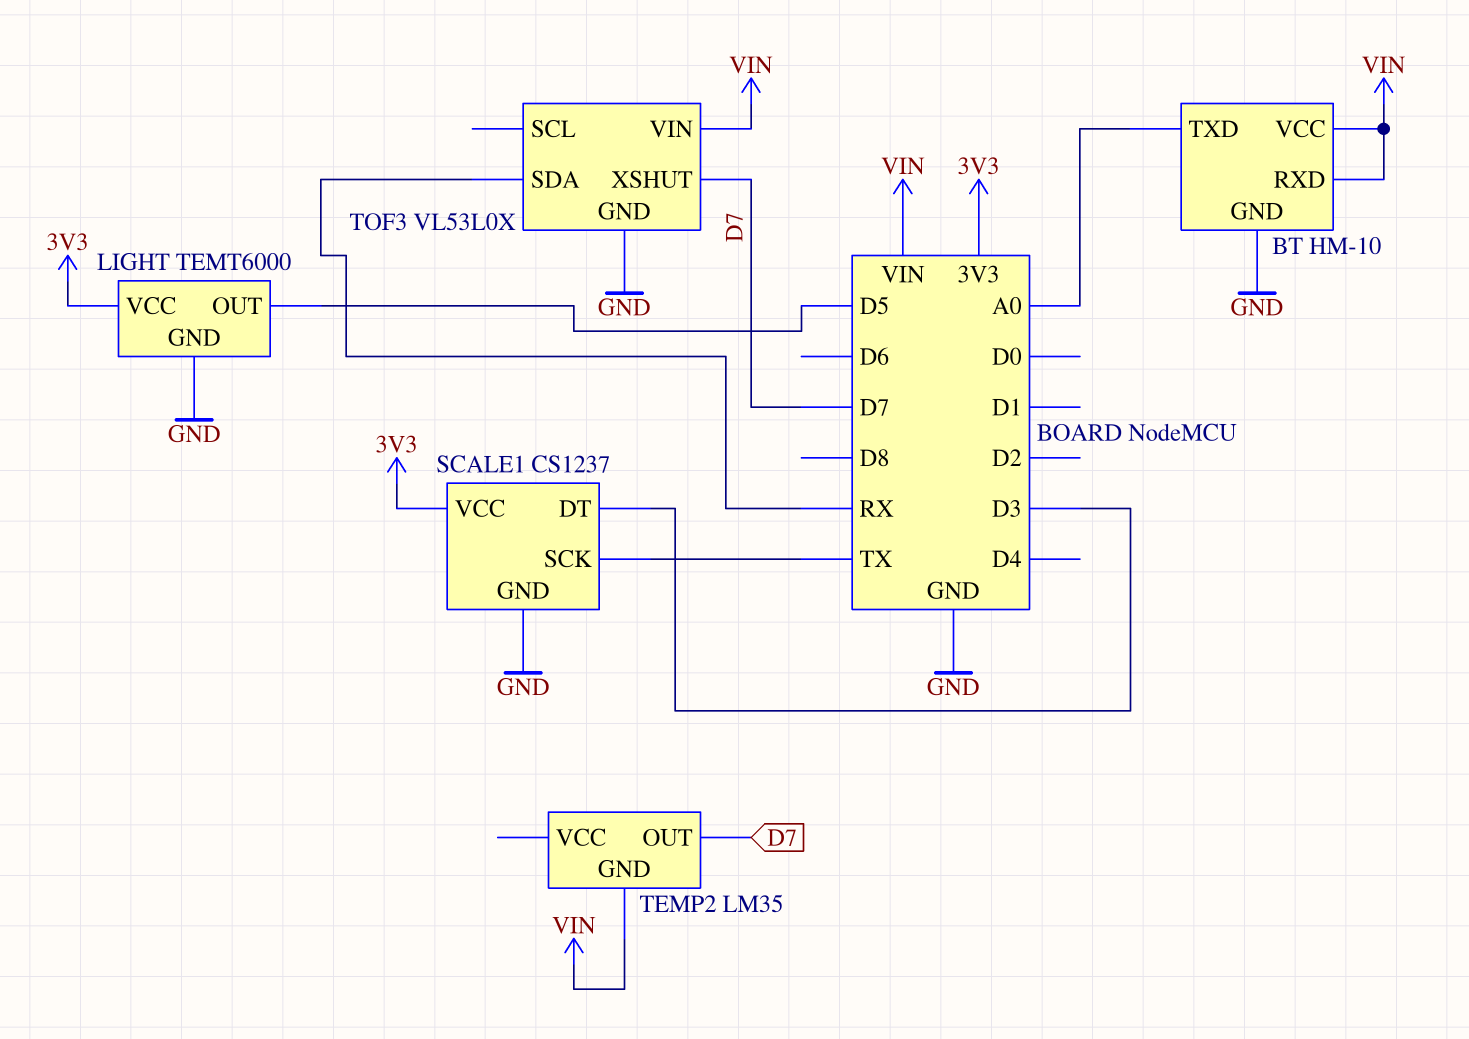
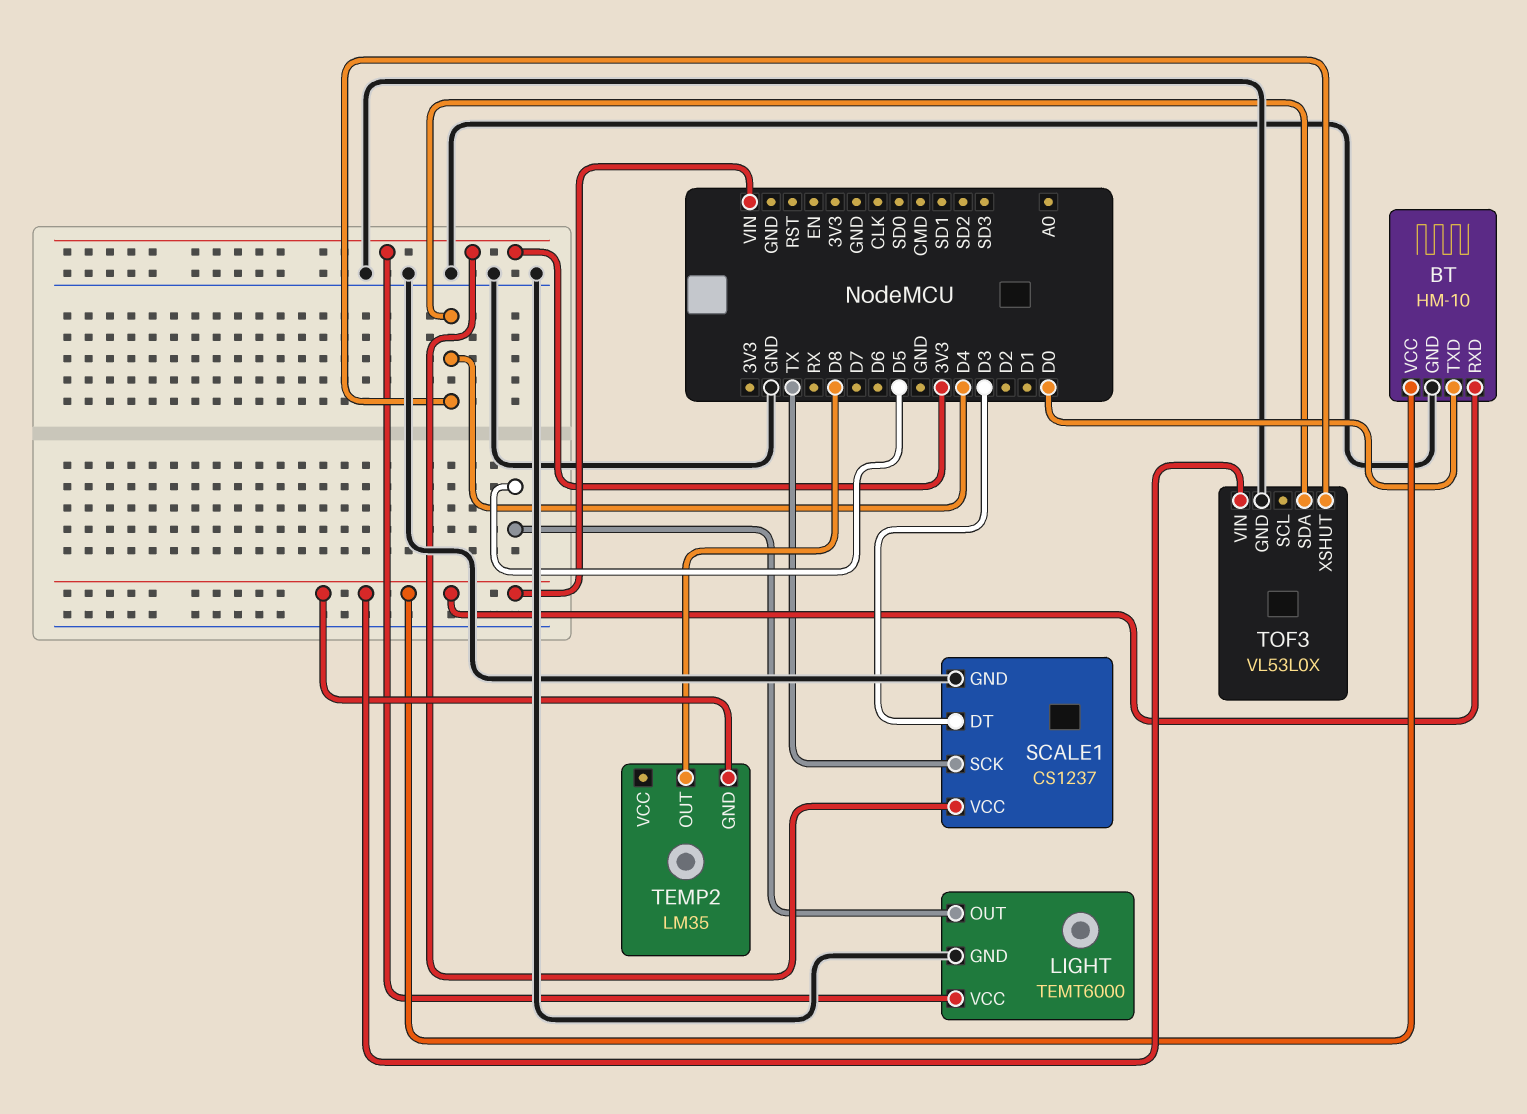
BT pin TXD: A0 -> D0
TEMP2 pin OUT: D7 -> D8
TOF3 pin SDA: RX -> D4
TOF3 pin XSHUT: D7 -> D4

